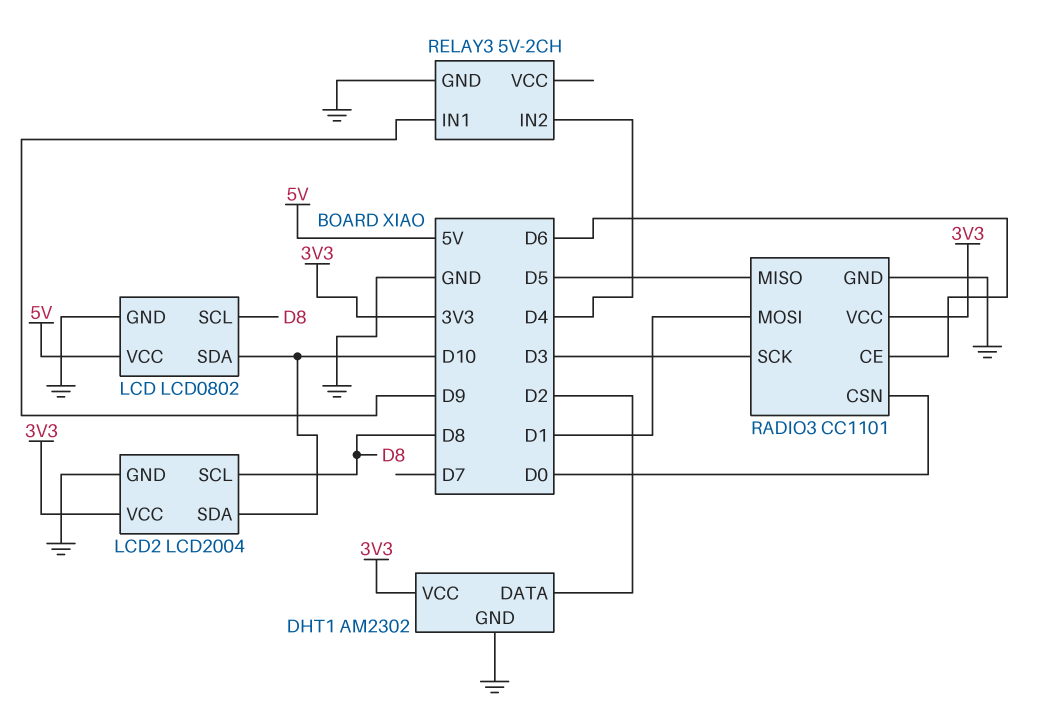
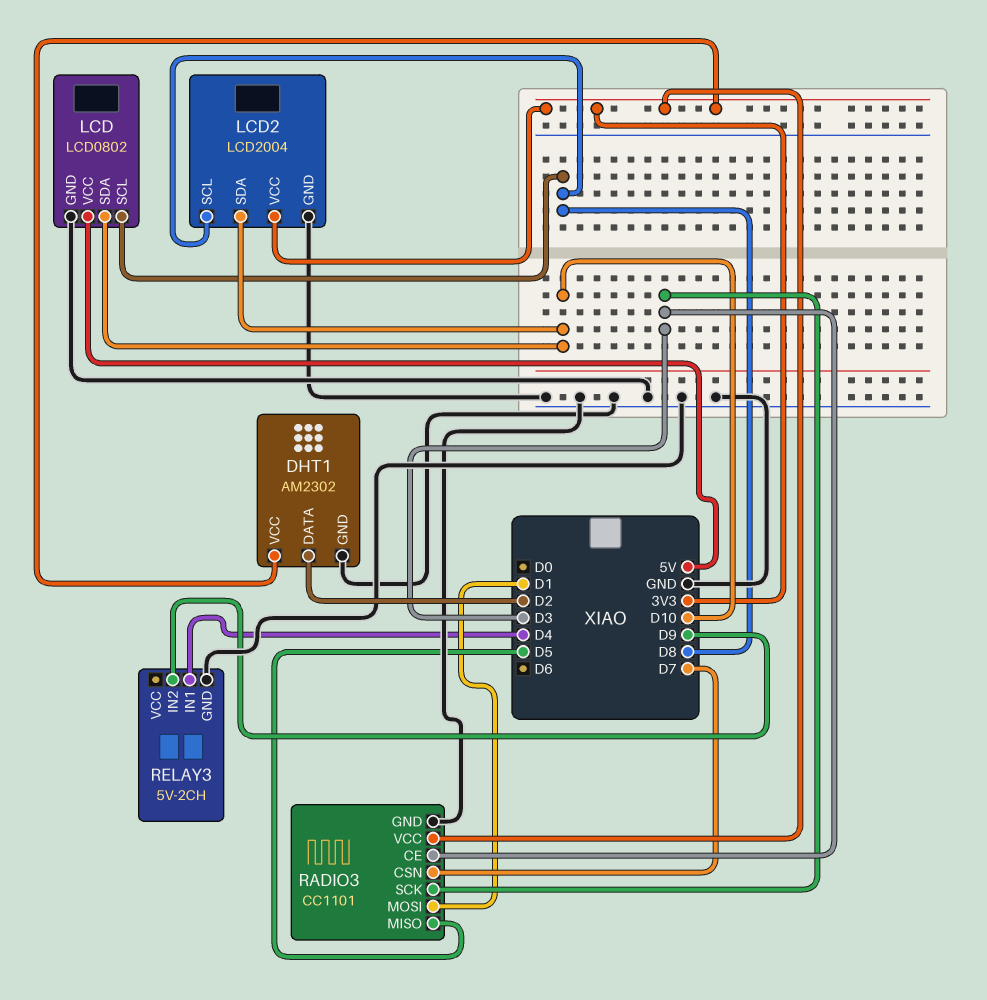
RADIO3 pin CE: D6 -> D3
RADIO3 pin CSN: D0 -> D7
RELAY3 pin IN1: D9 -> D4
RELAY3 pin IN2: D4 -> D9

